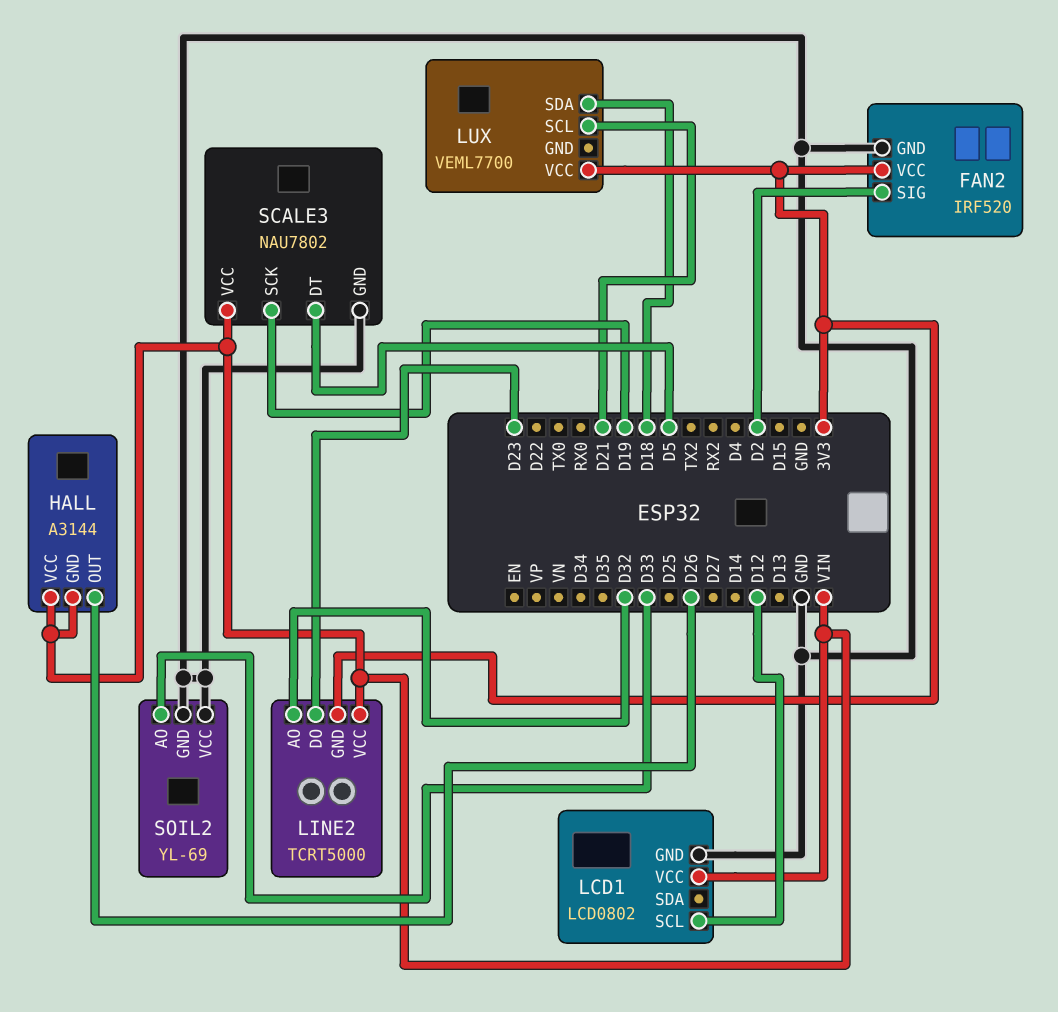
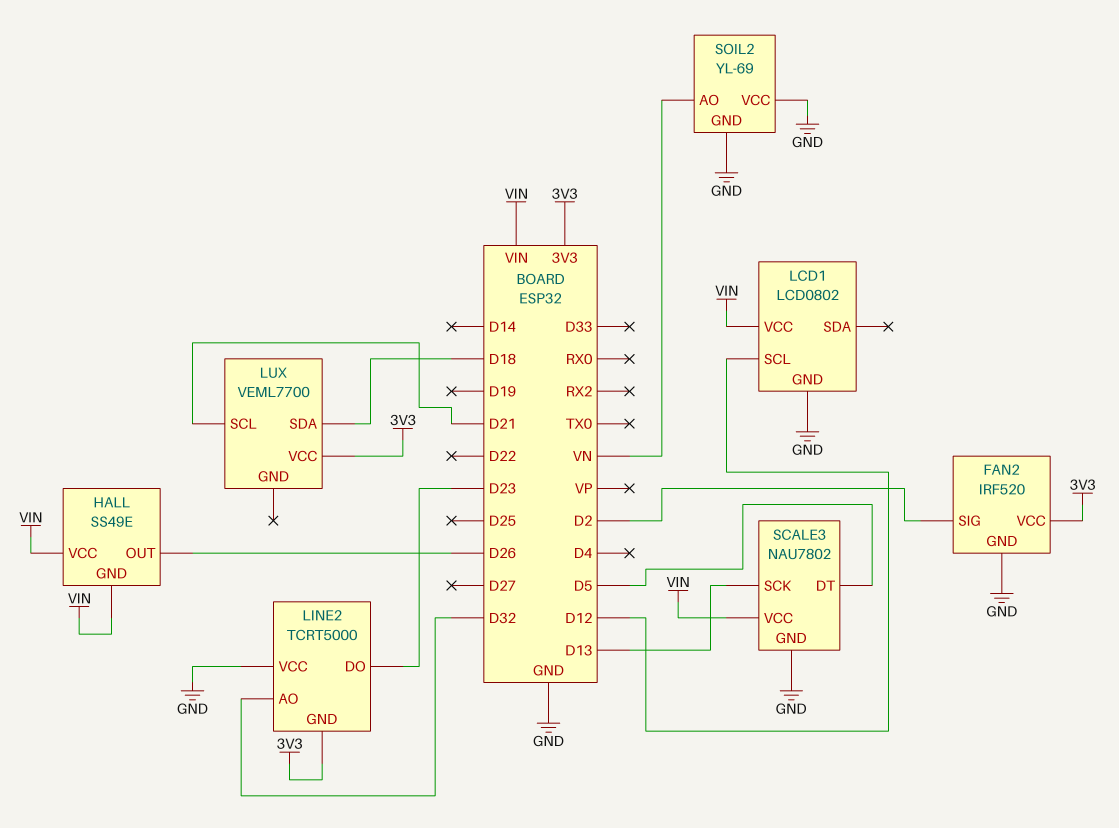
HALL: A3144 -> SS49E
LINE2 pin VCC: VIN -> GND
SCALE3 pin SCK: D19 -> D13
SOIL2 pin AO: D33 -> VN

